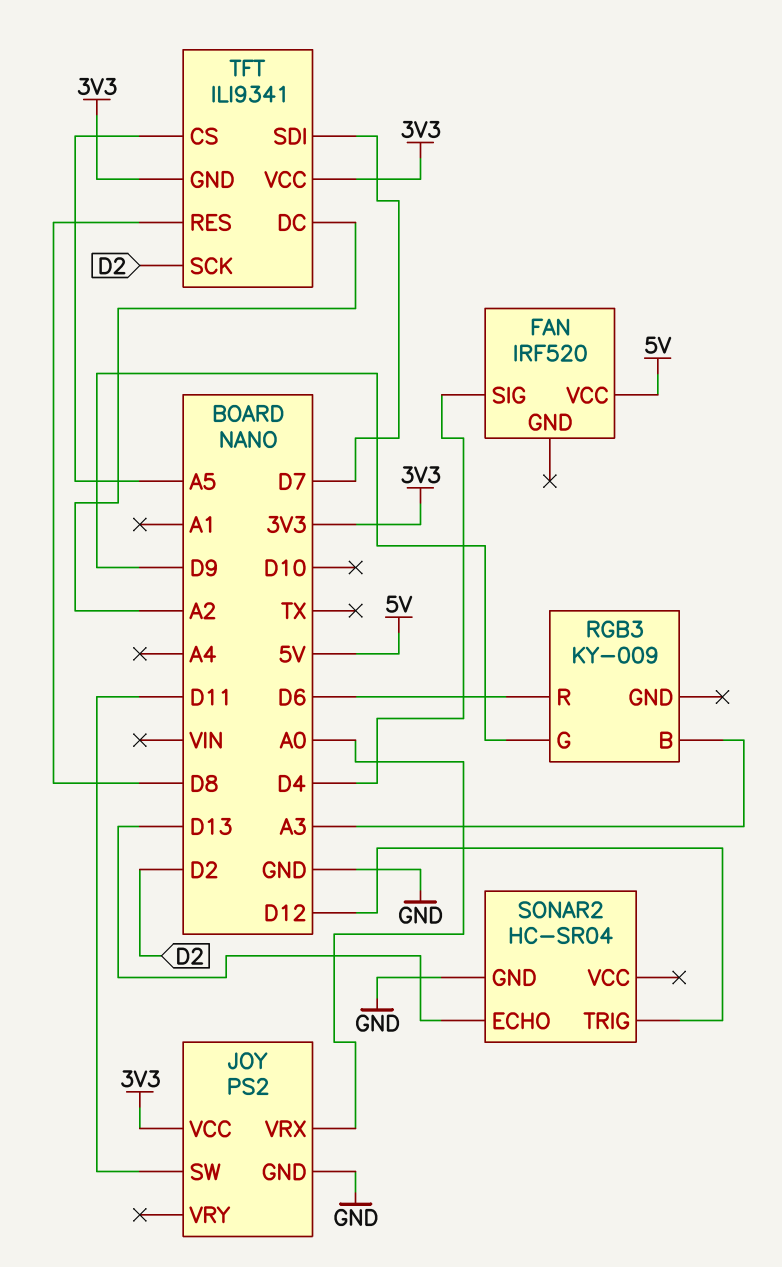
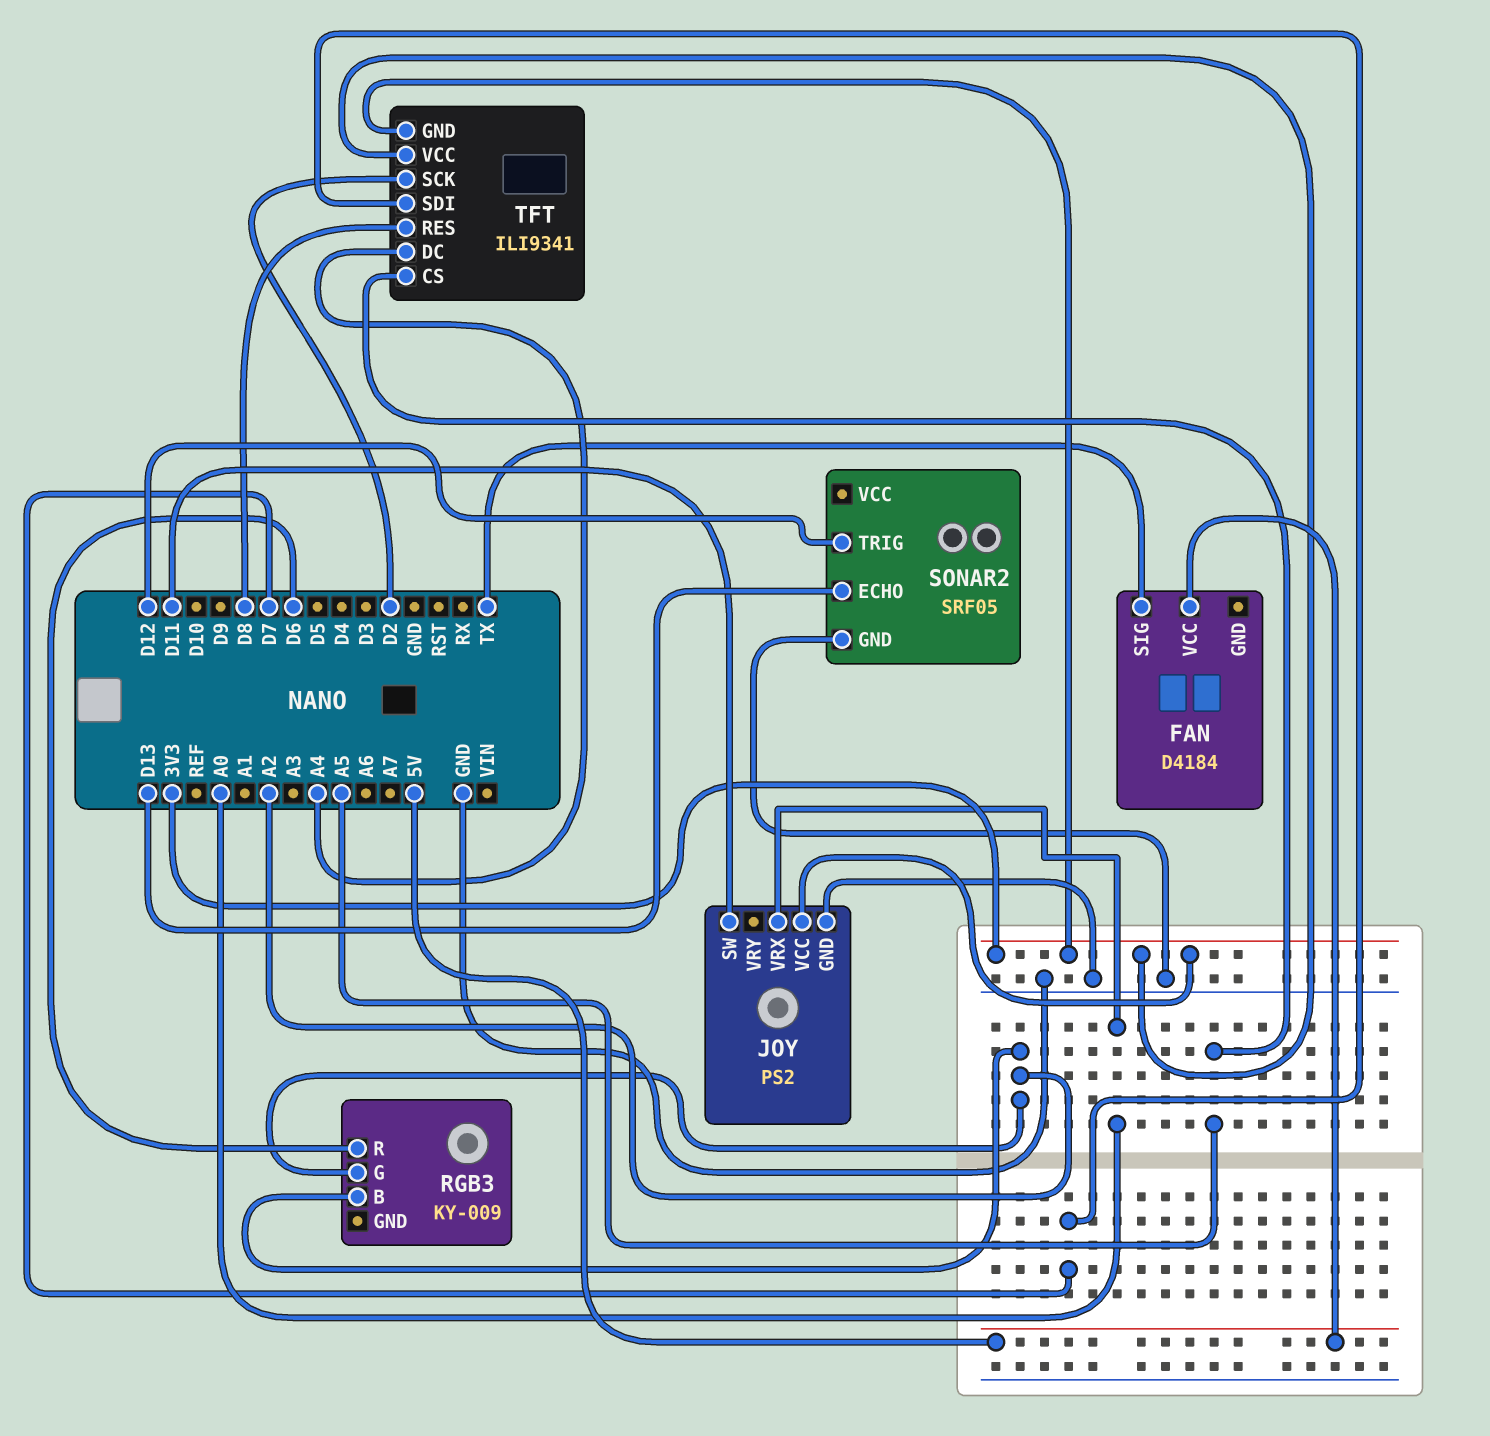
FAN: IRF520 -> D4184
FAN pin SIG: D4 -> TX
RGB3 pin B: A3 -> A2
RGB3 pin G: D9 -> A2
SONAR2: HC-SR04 -> SRF05
TFT pin DC: A2 -> A4

